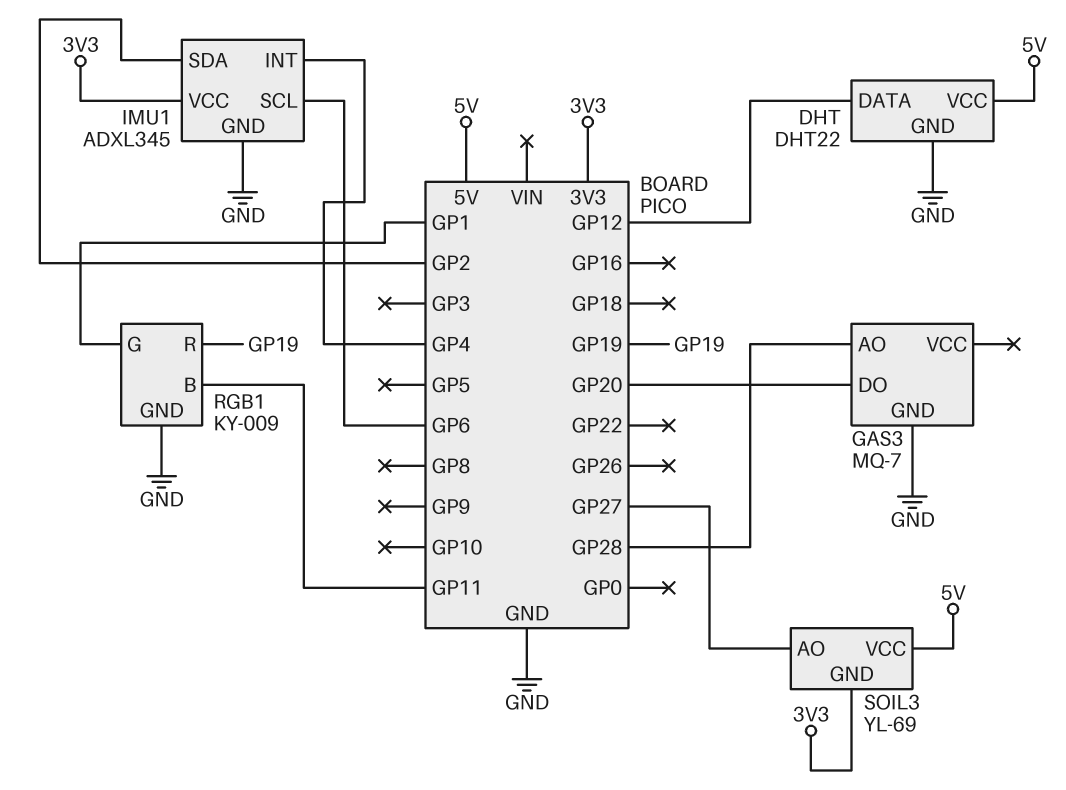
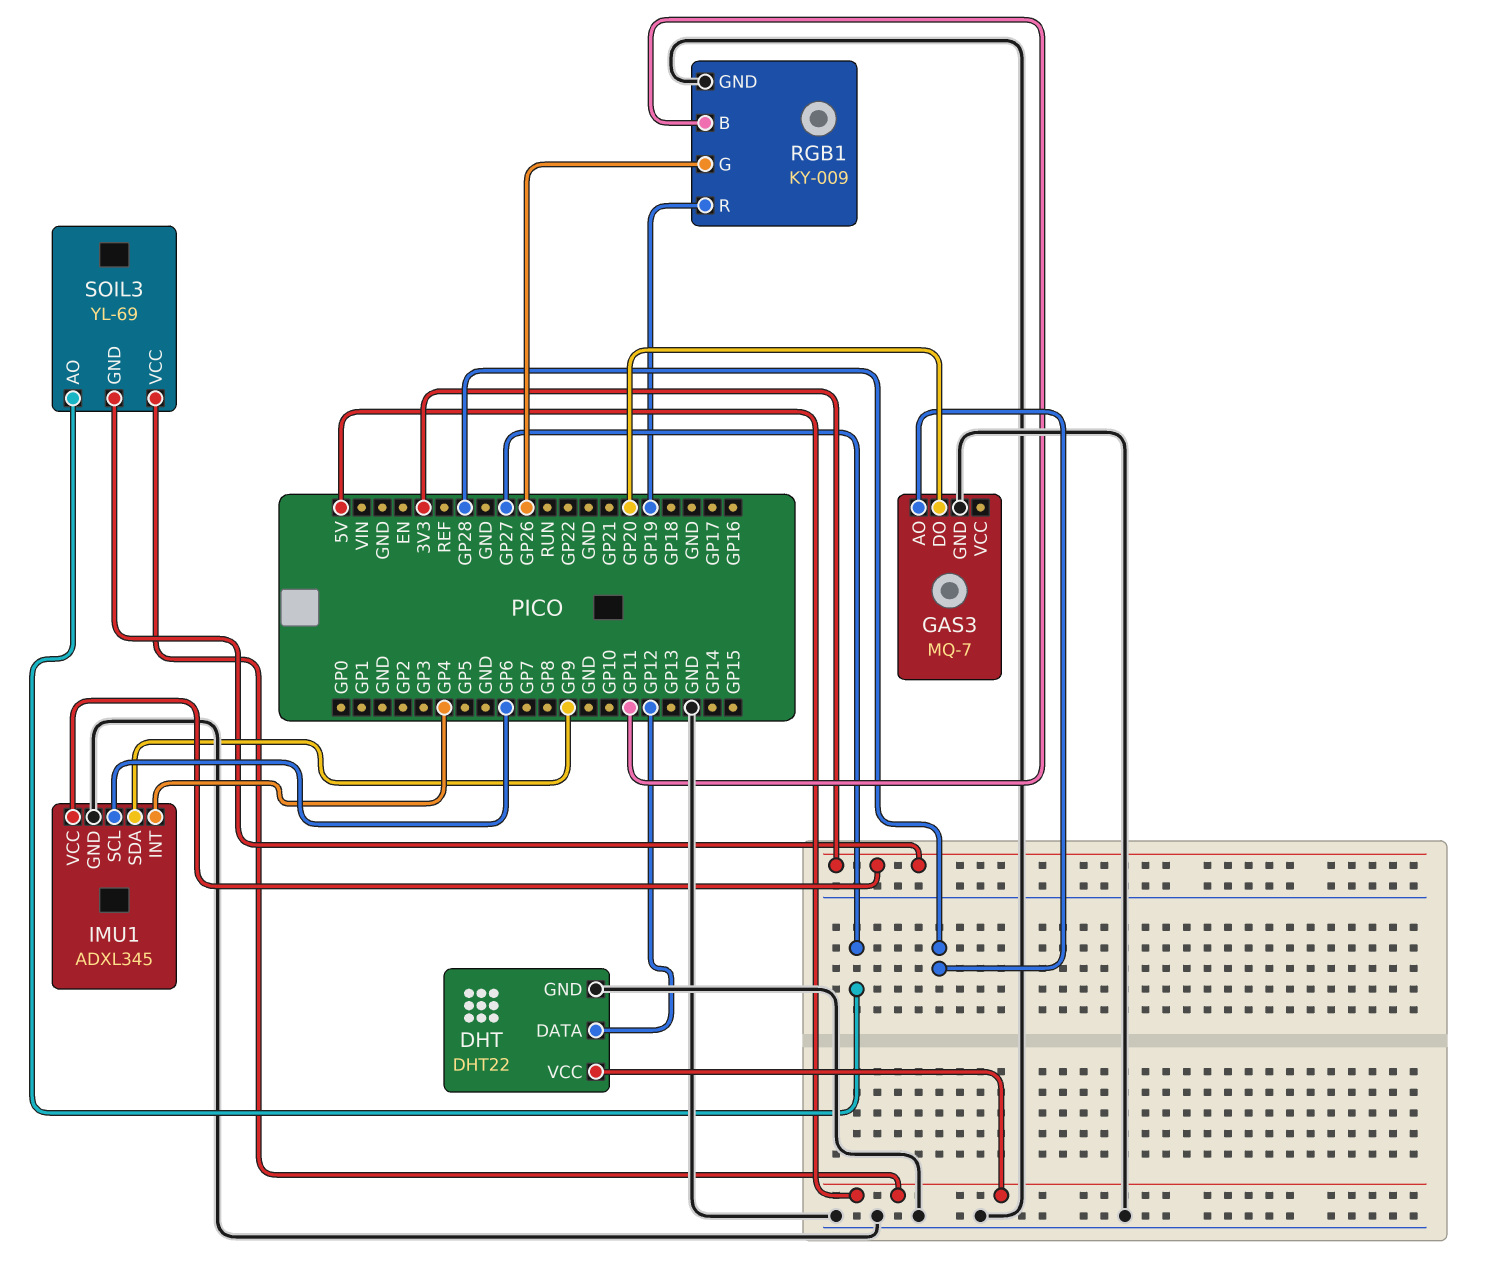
IMU1 pin SDA: GP2 -> GP9
RGB1 pin G: GP1 -> GP26

